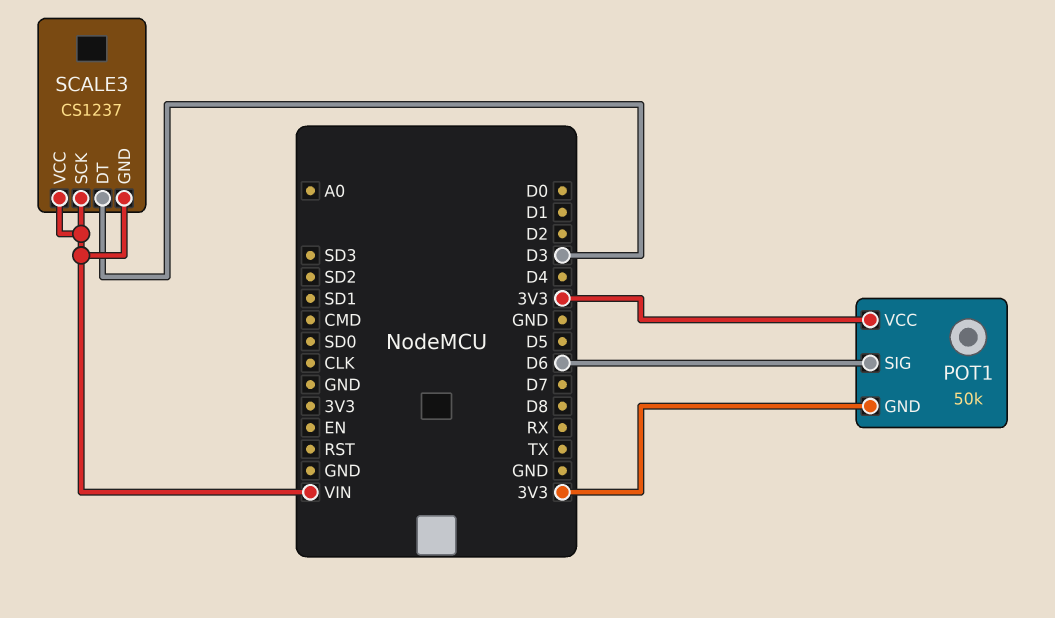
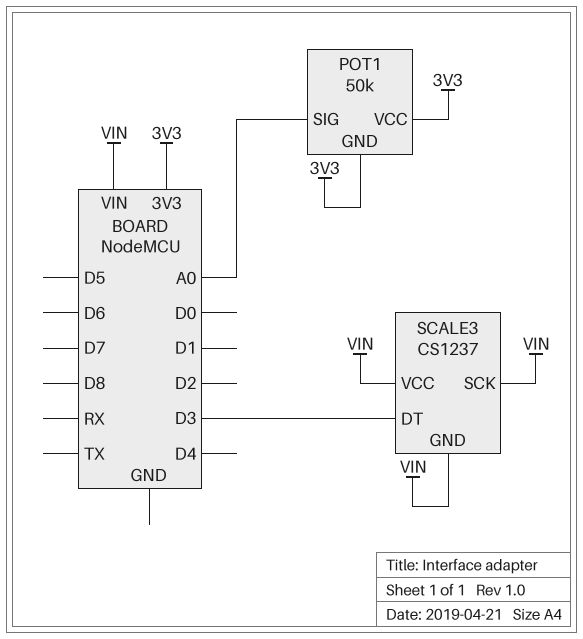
POT1 pin SIG: D6 -> A0

